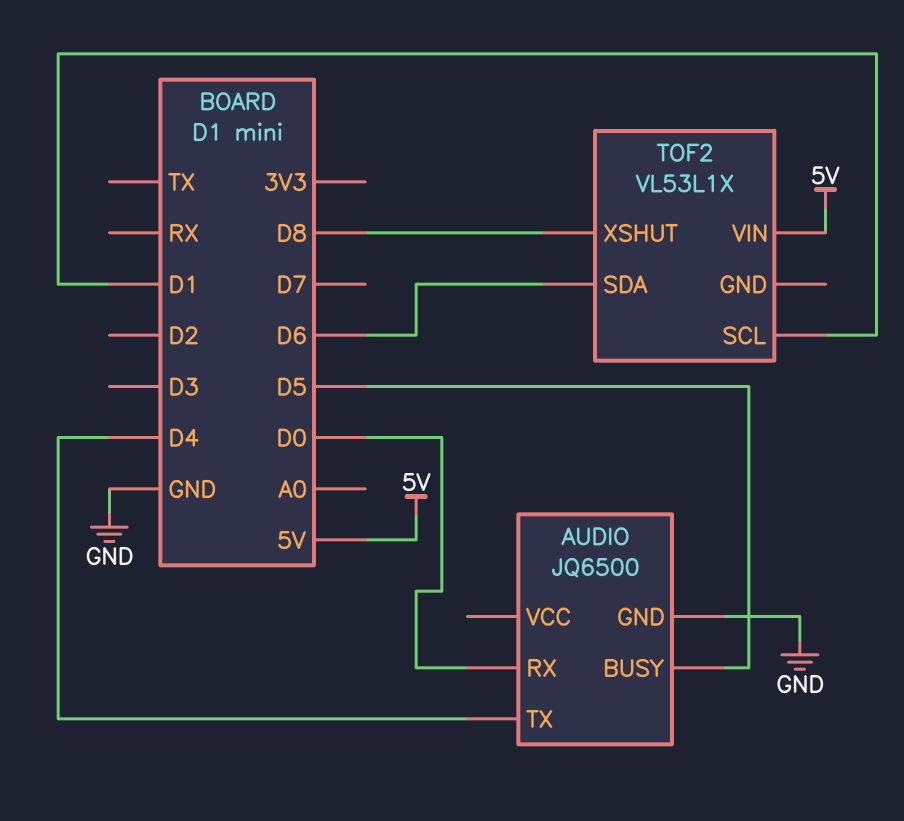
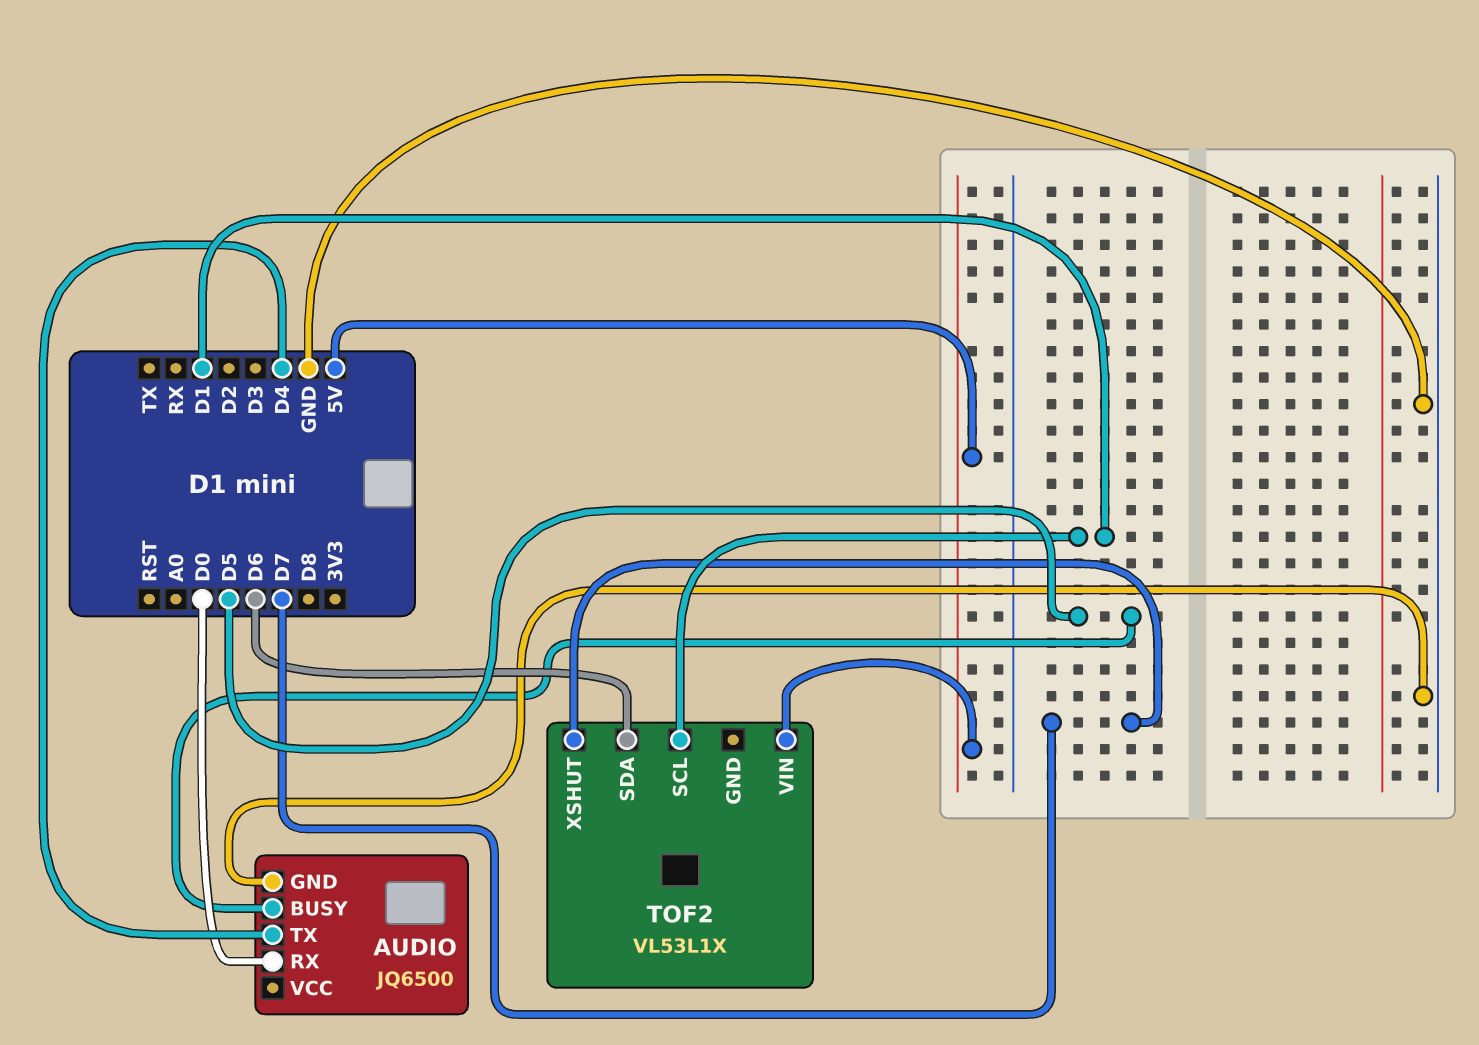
TOF2 pin XSHUT: D8 -> D7

